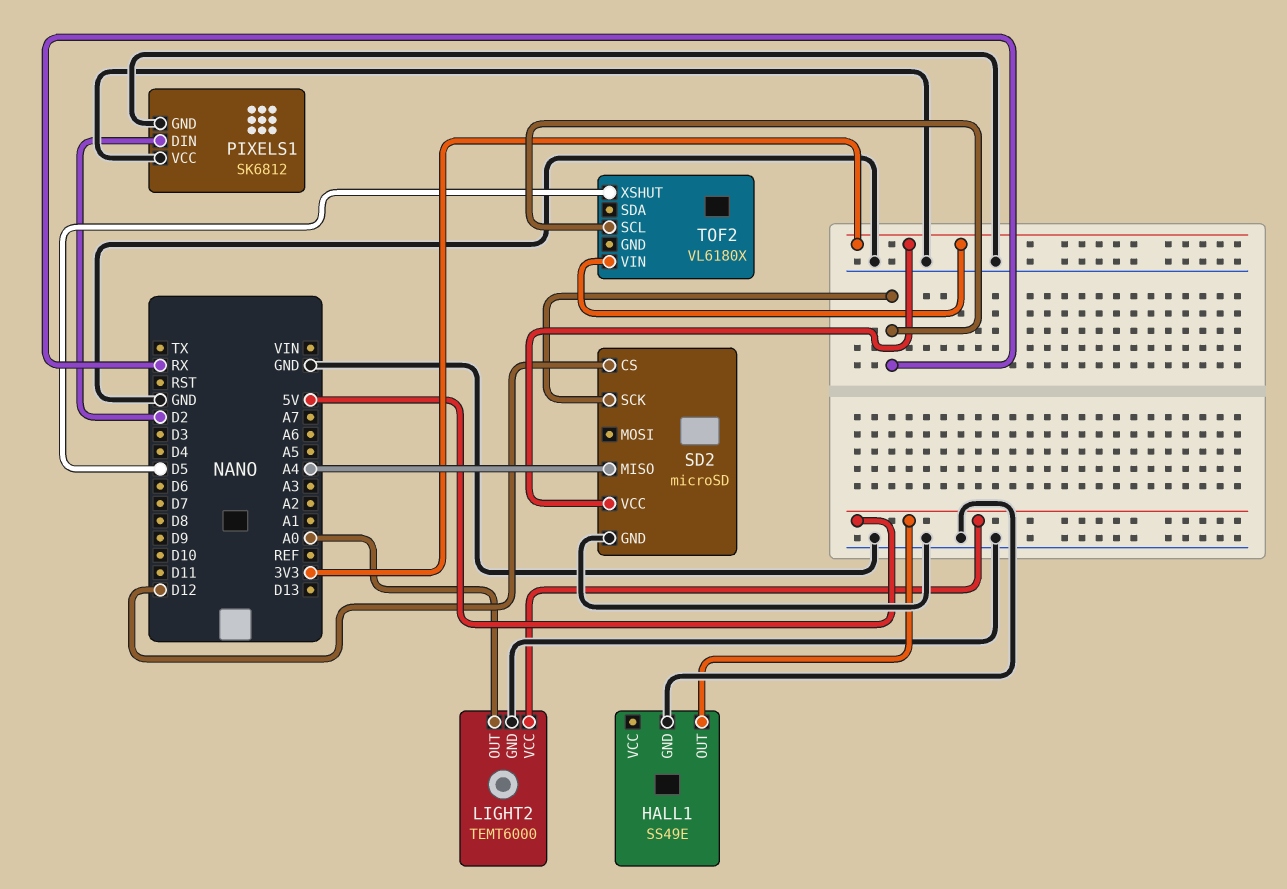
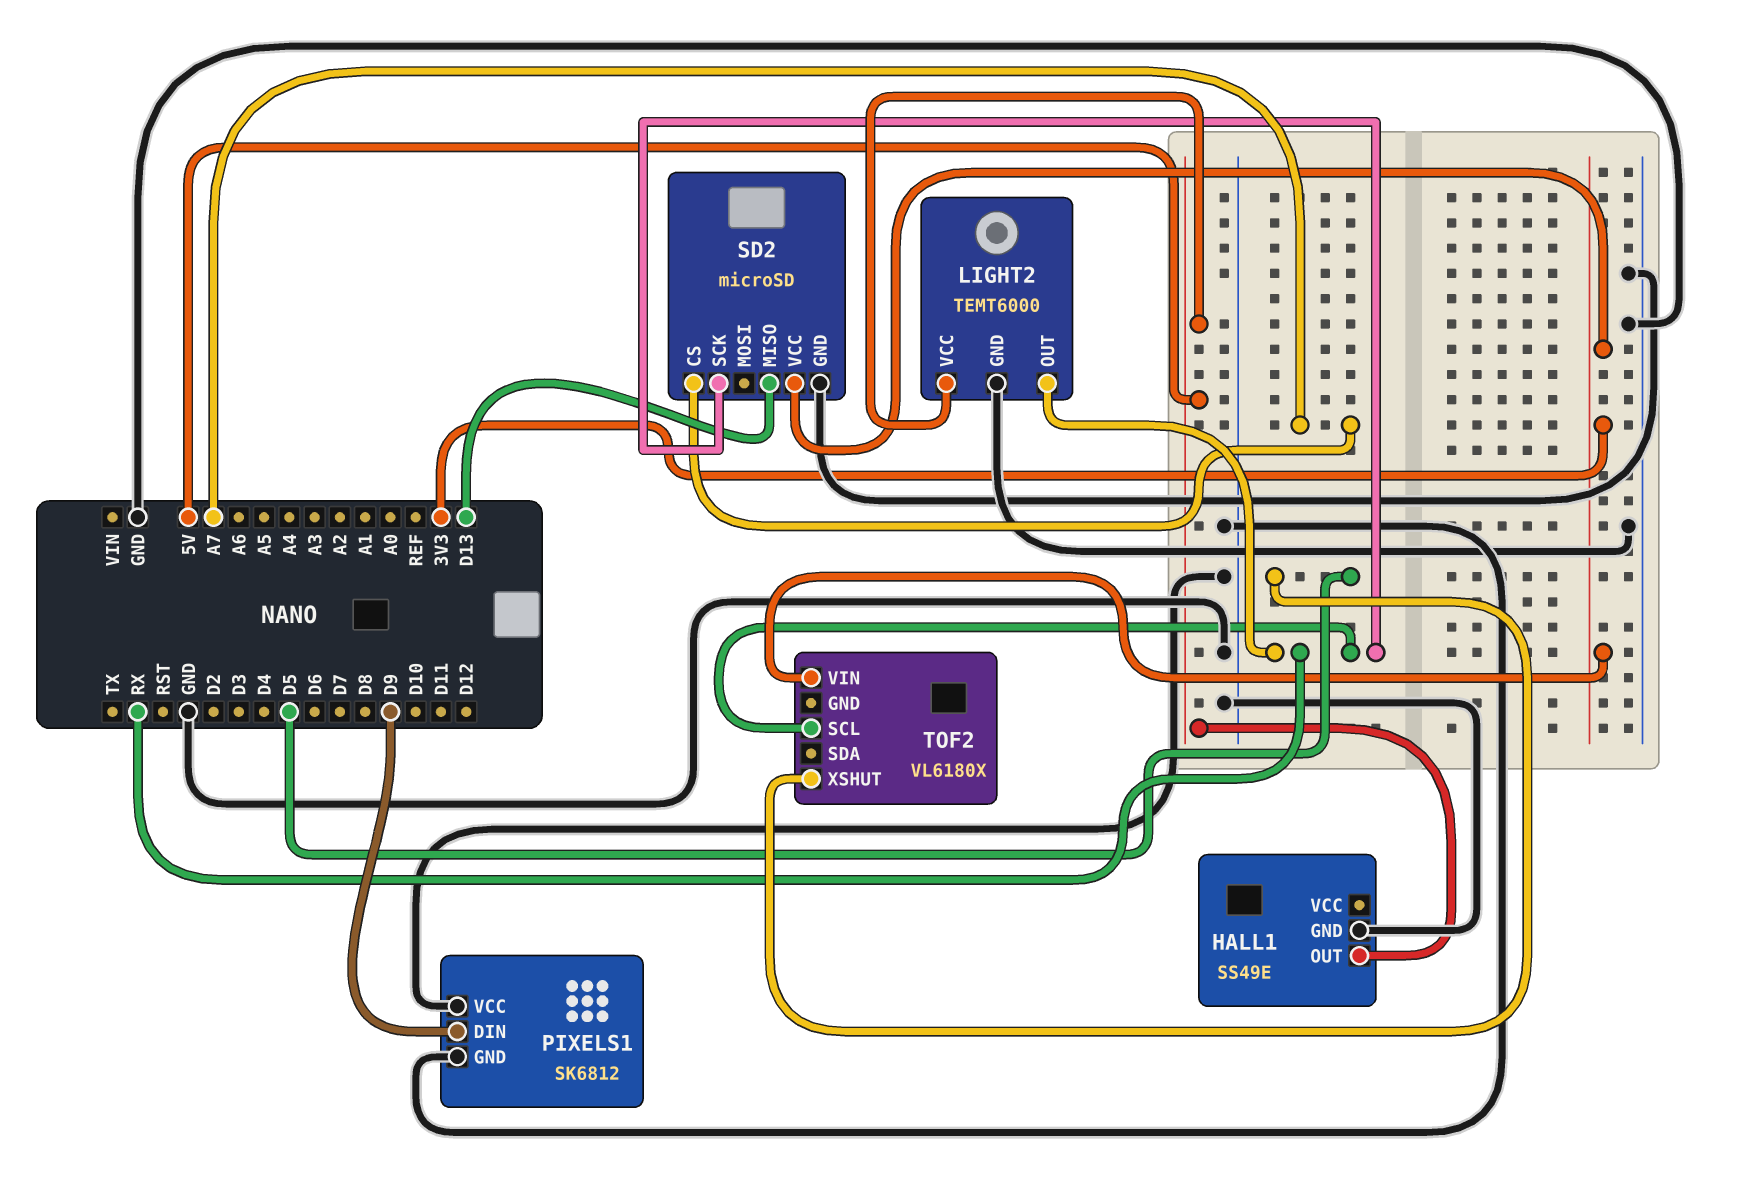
LIGHT2 pin OUT: A0 -> RX
PIXELS1 pin DIN: D2 -> D9
SD2 pin CS: D12 -> A7
SD2 pin MISO: A4 -> D13

